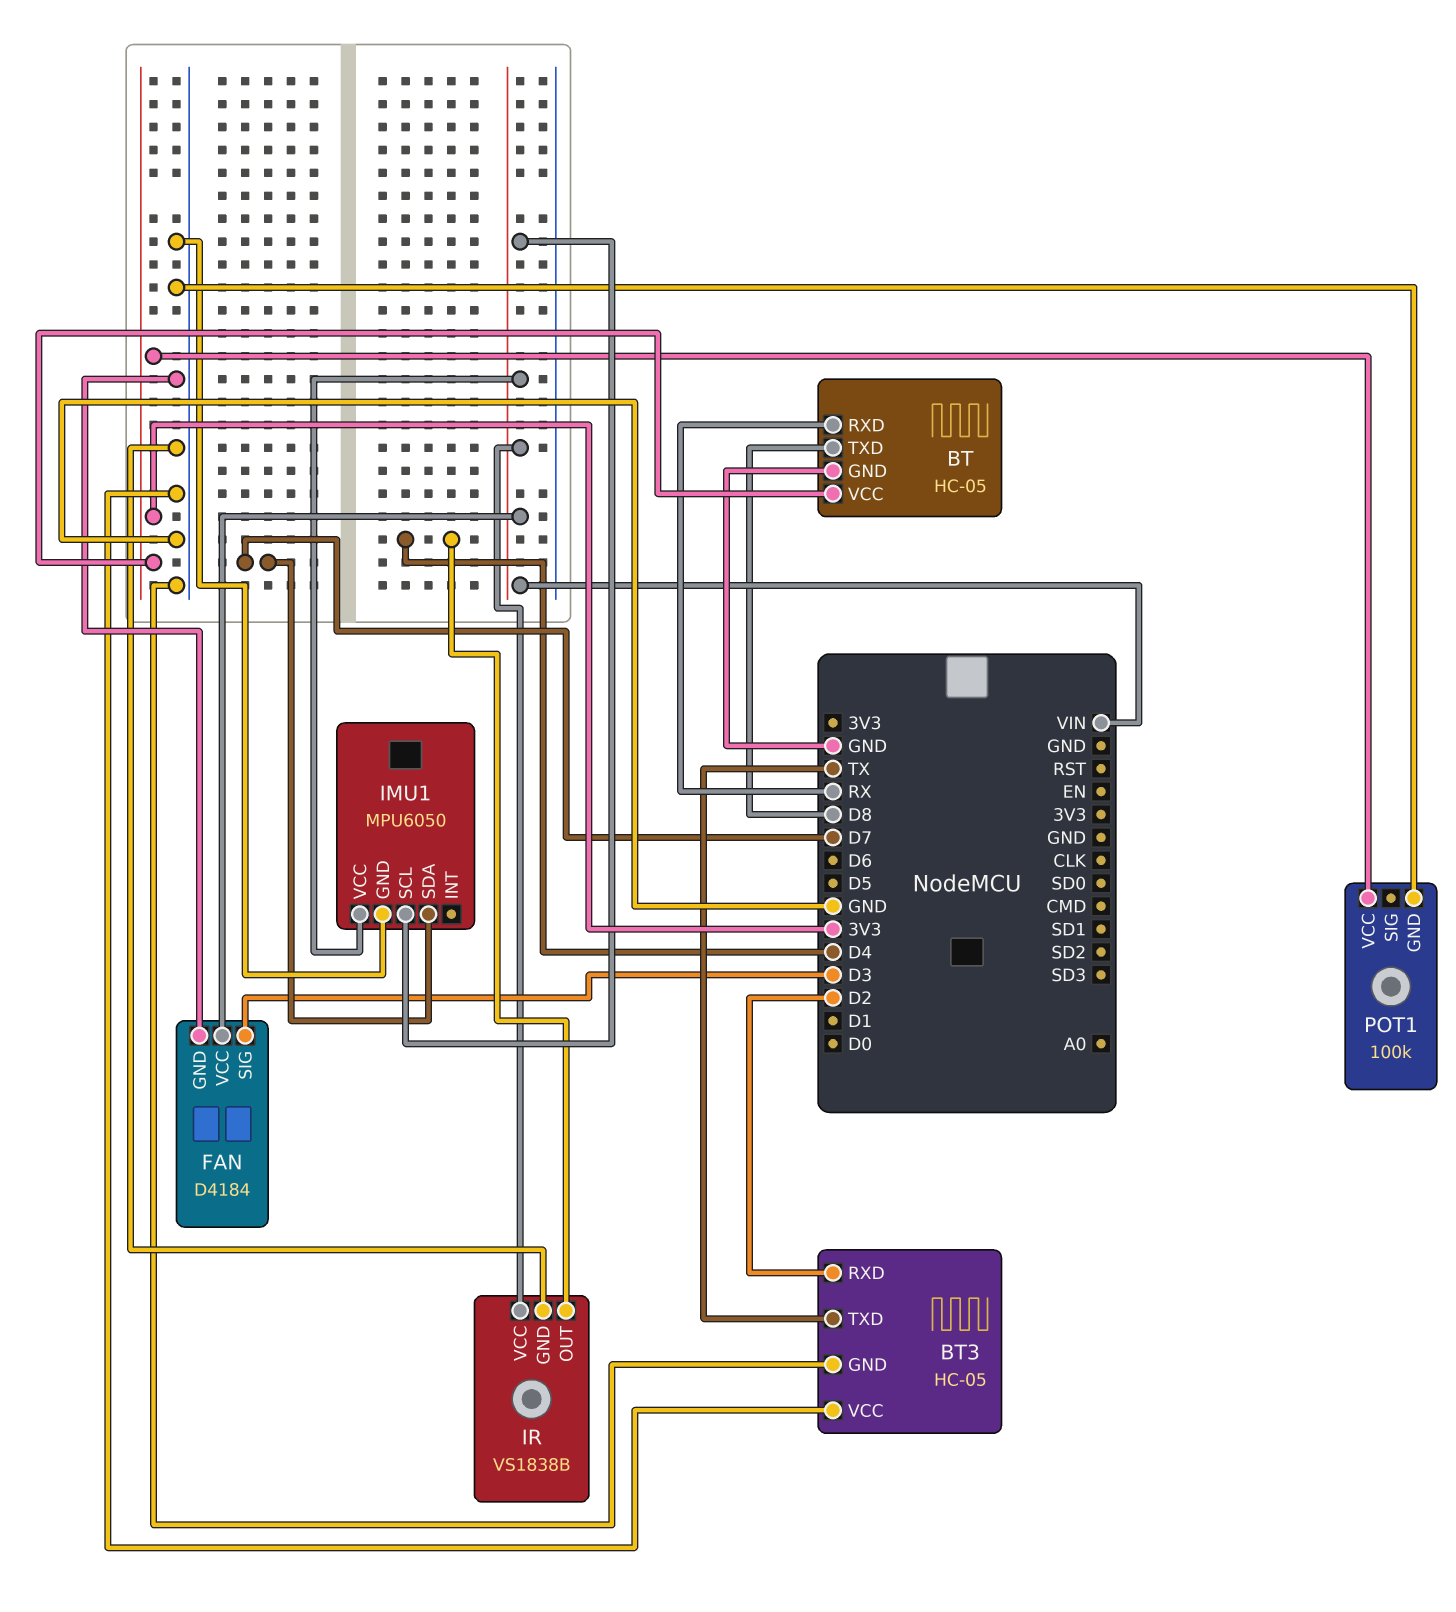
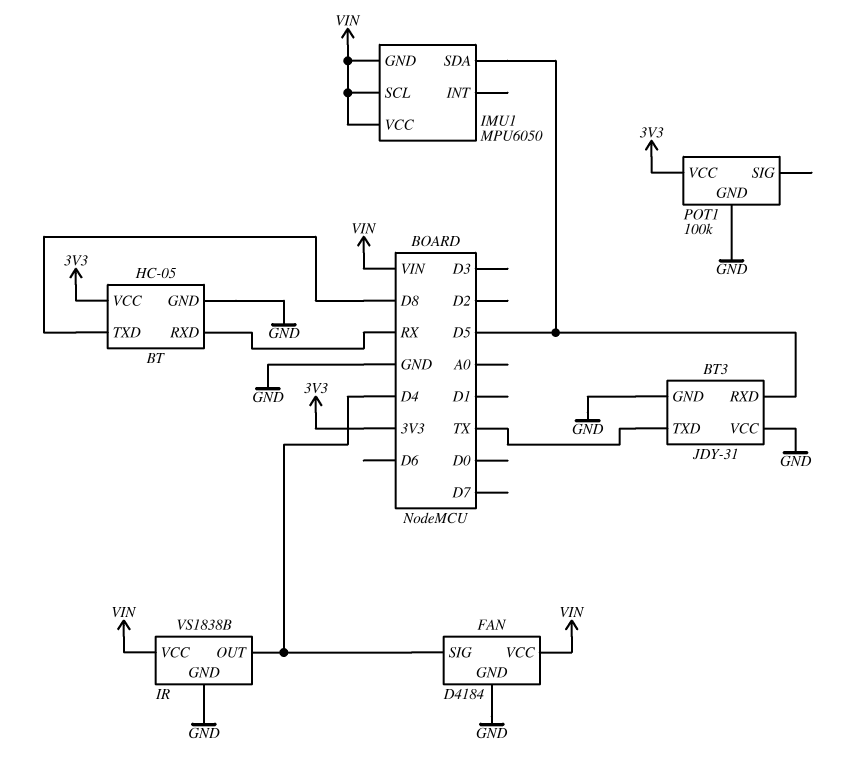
BT3: HC-05 -> JDY-31
BT3 pin RXD: D2 -> D5
FAN pin SIG: D3 -> D4
IMU1 pin GND: GND -> VIN
IMU1 pin SDA: D7 -> D5

